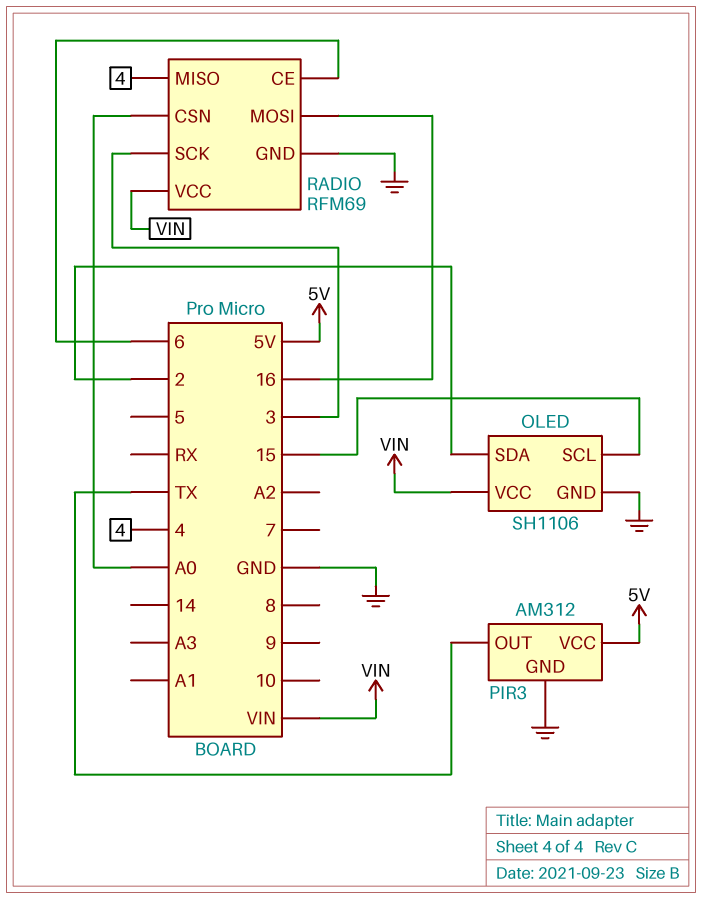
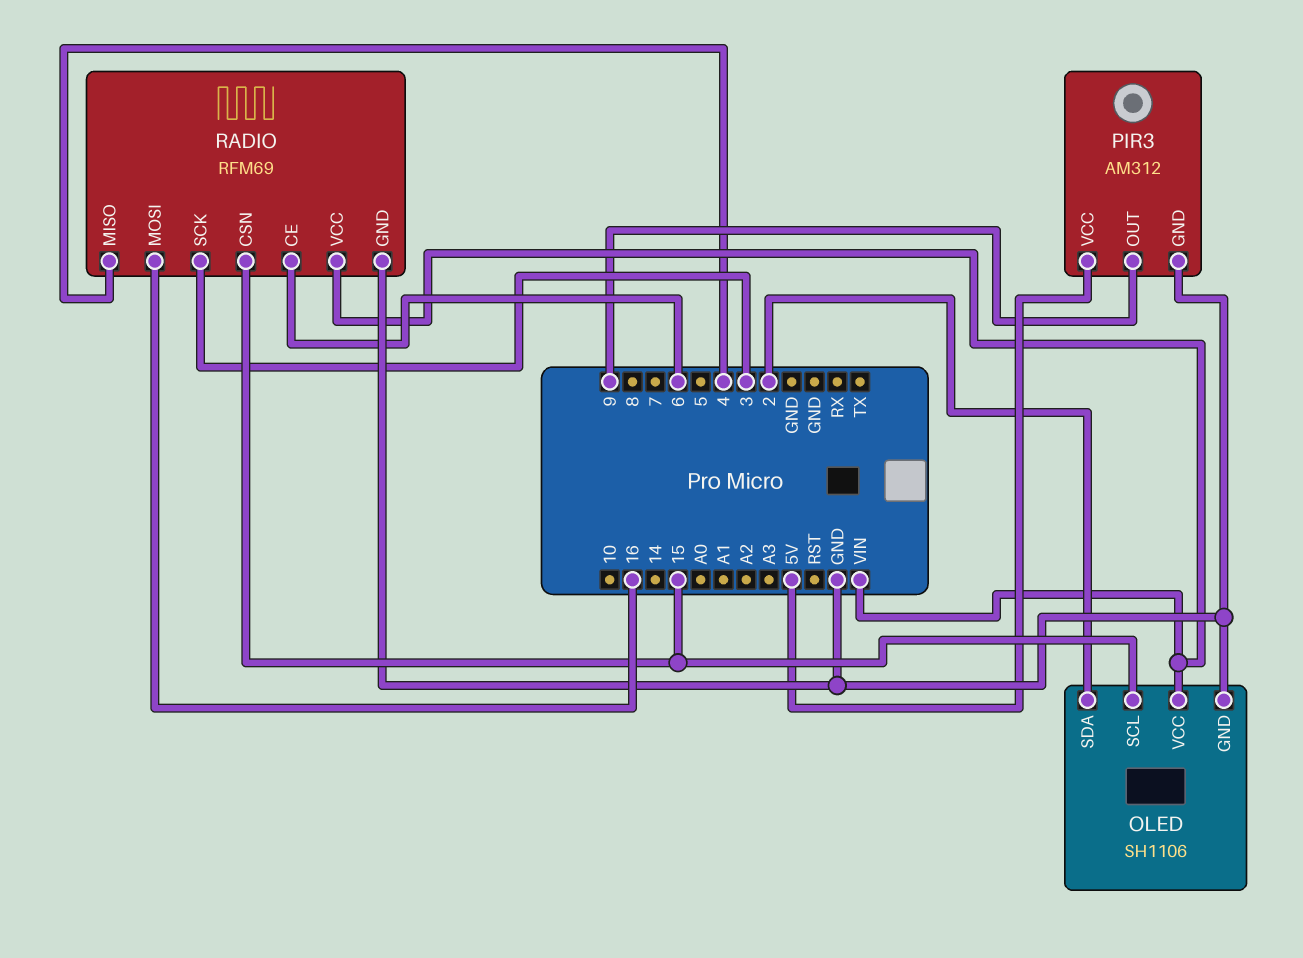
PIR3 pin OUT: TX -> 9
RADIO pin CSN: A0 -> 15

